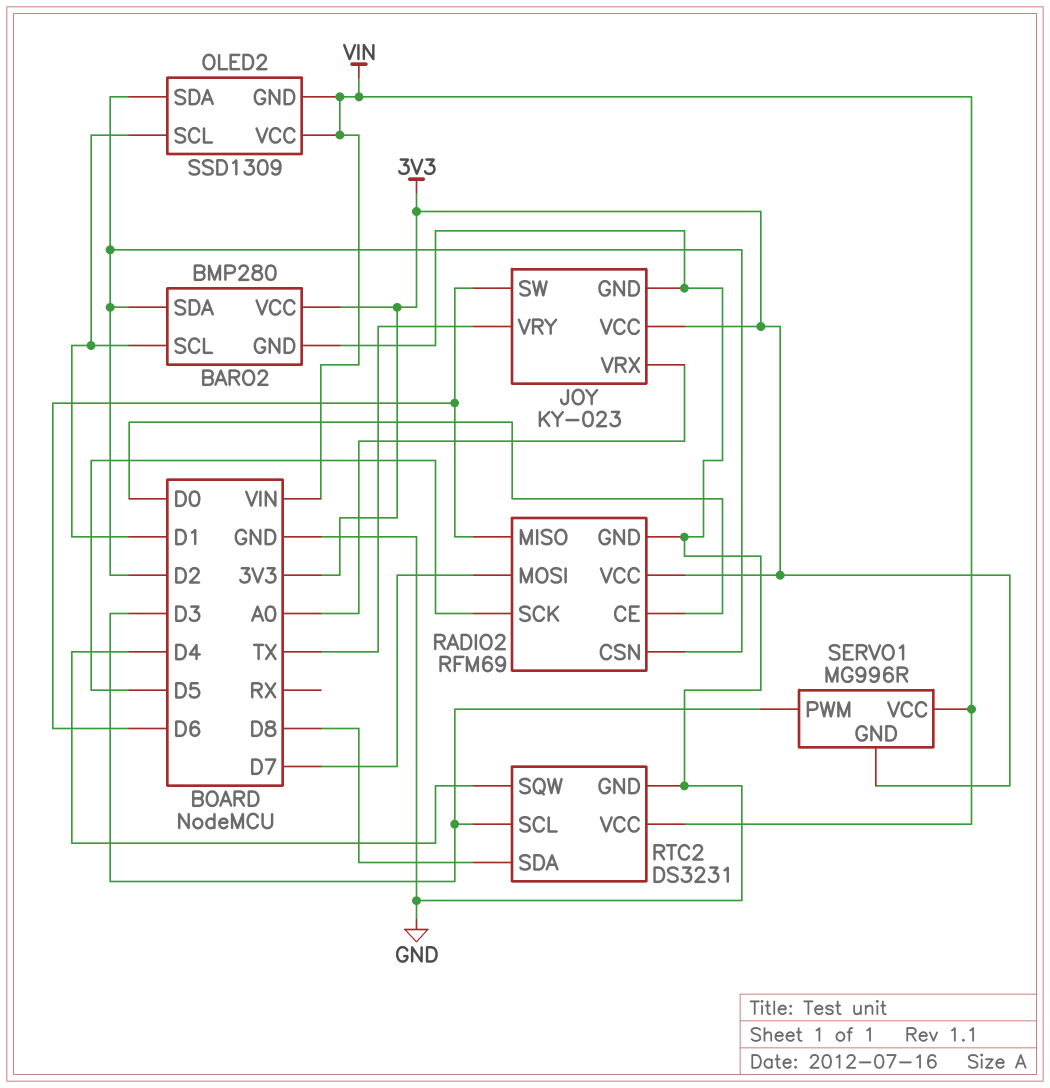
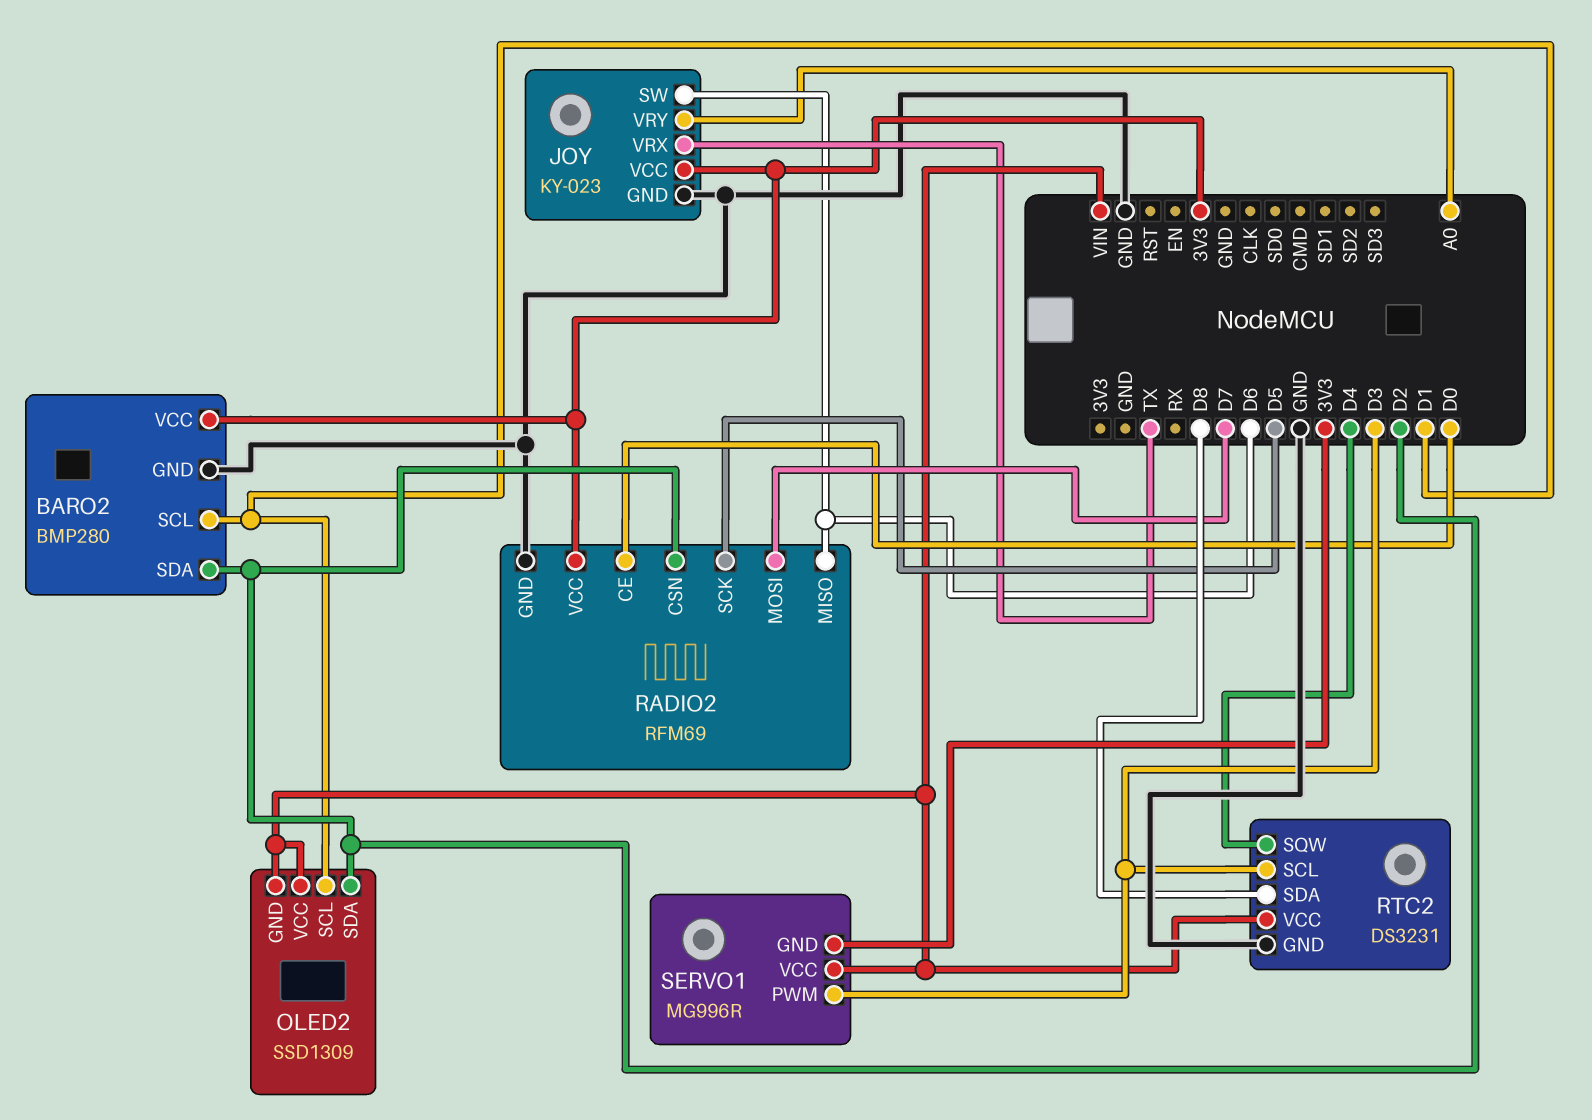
JOY pin VRX: A0 -> TX
JOY pin VRY: TX -> A0

